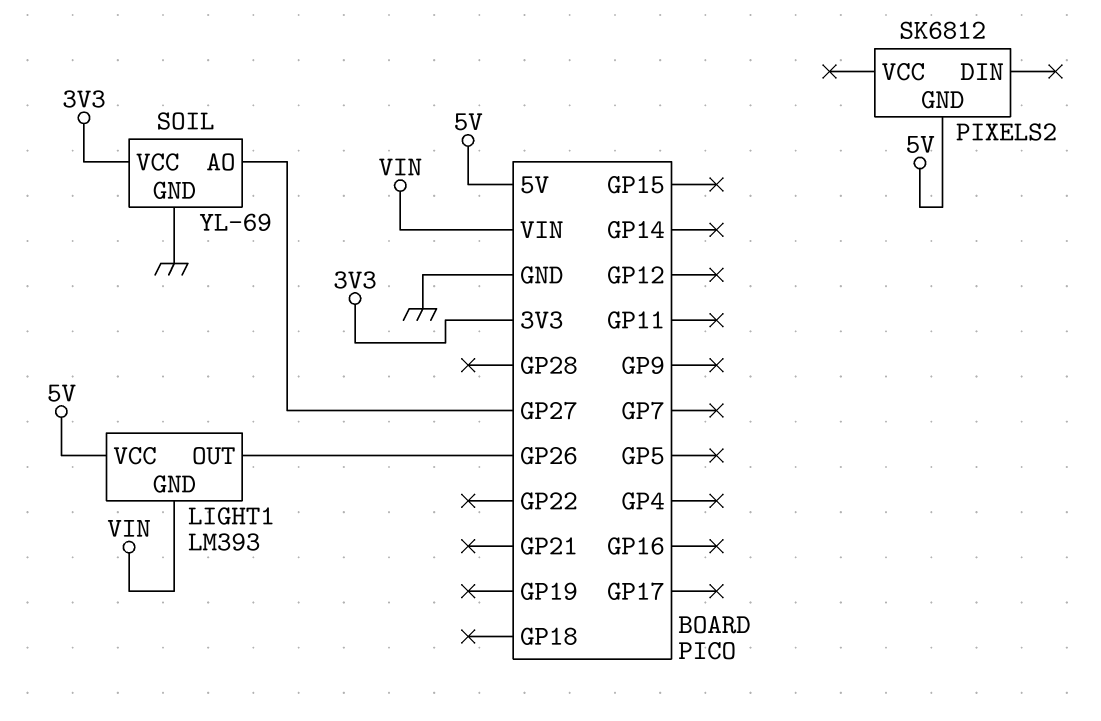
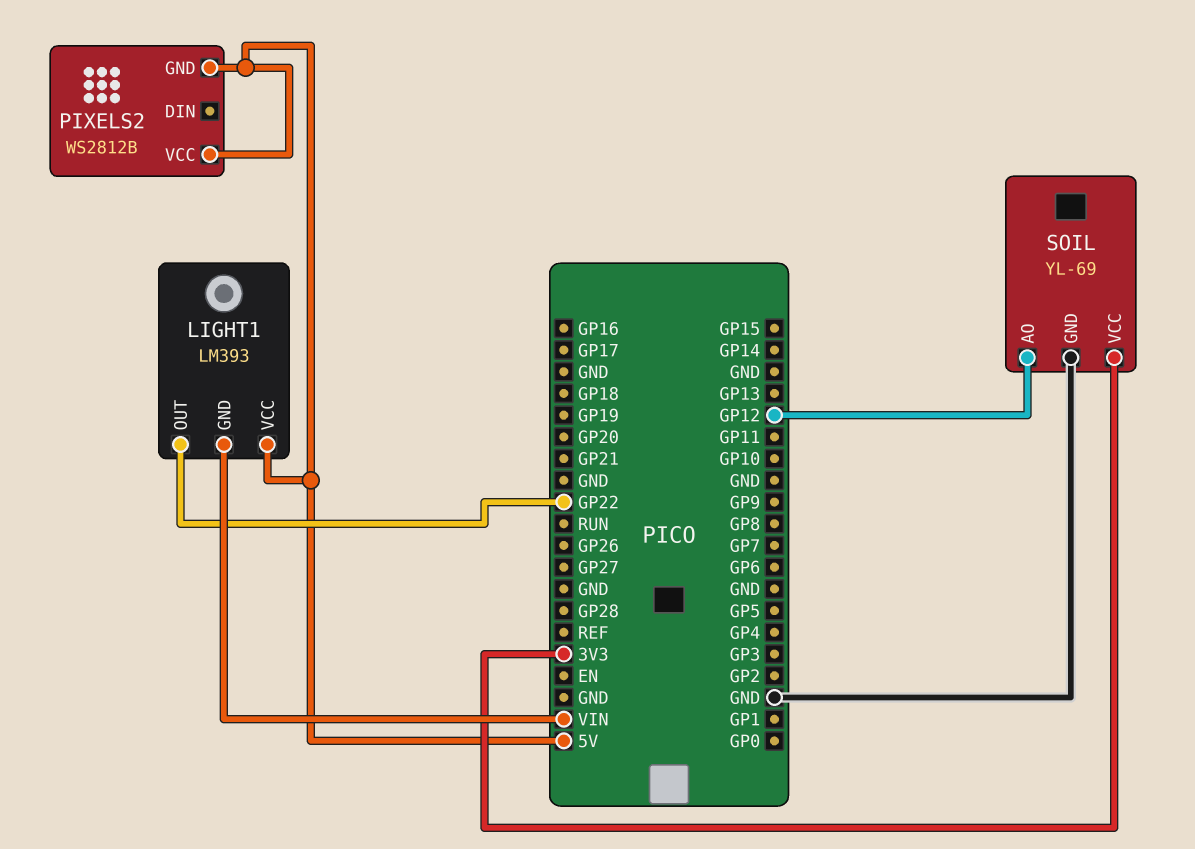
LIGHT1 pin OUT: GP26 -> GP22
PIXELS2: SK6812 -> WS2812B
PIXELS2 pin VCC: none -> 5V
SOIL pin AO: GP27 -> GP12

